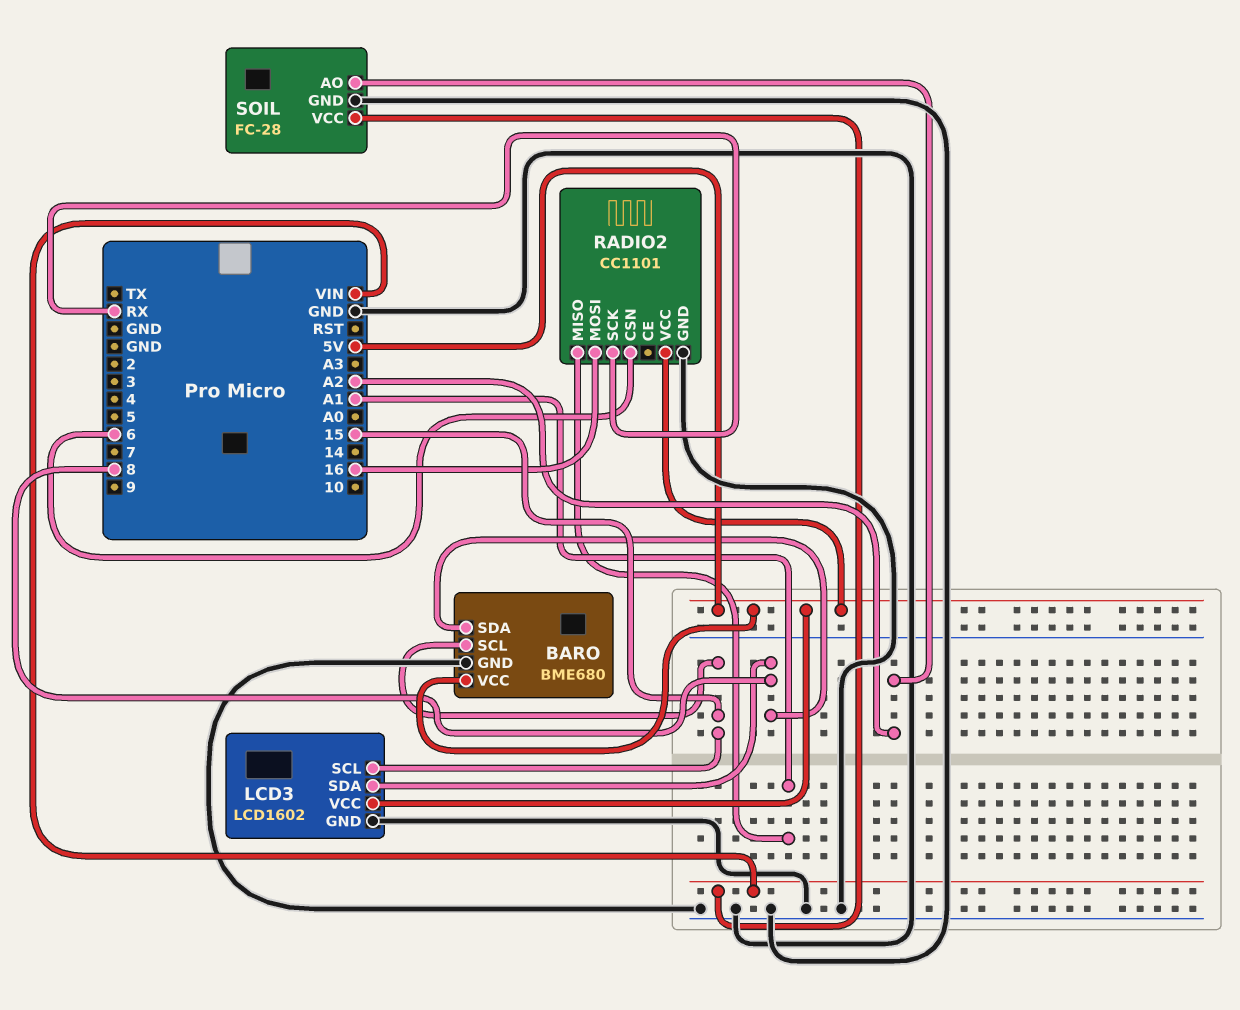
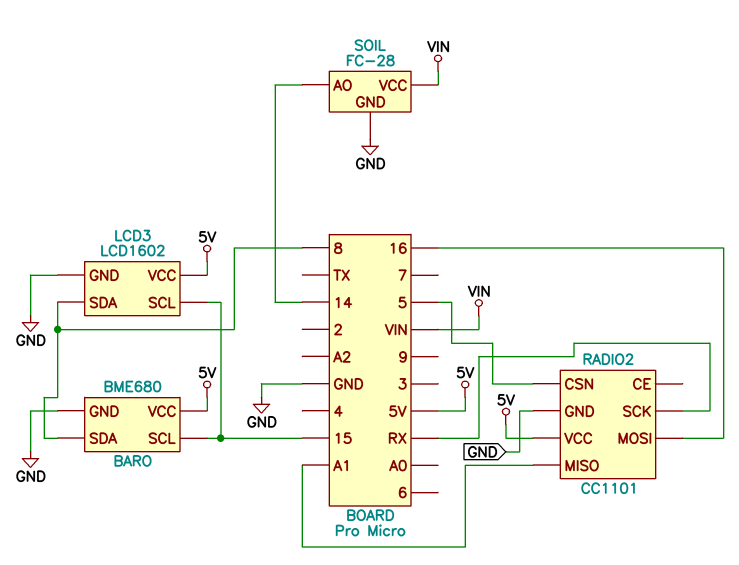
RADIO2 pin CSN: 6 -> 5
SOIL pin AO: A2 -> 14

